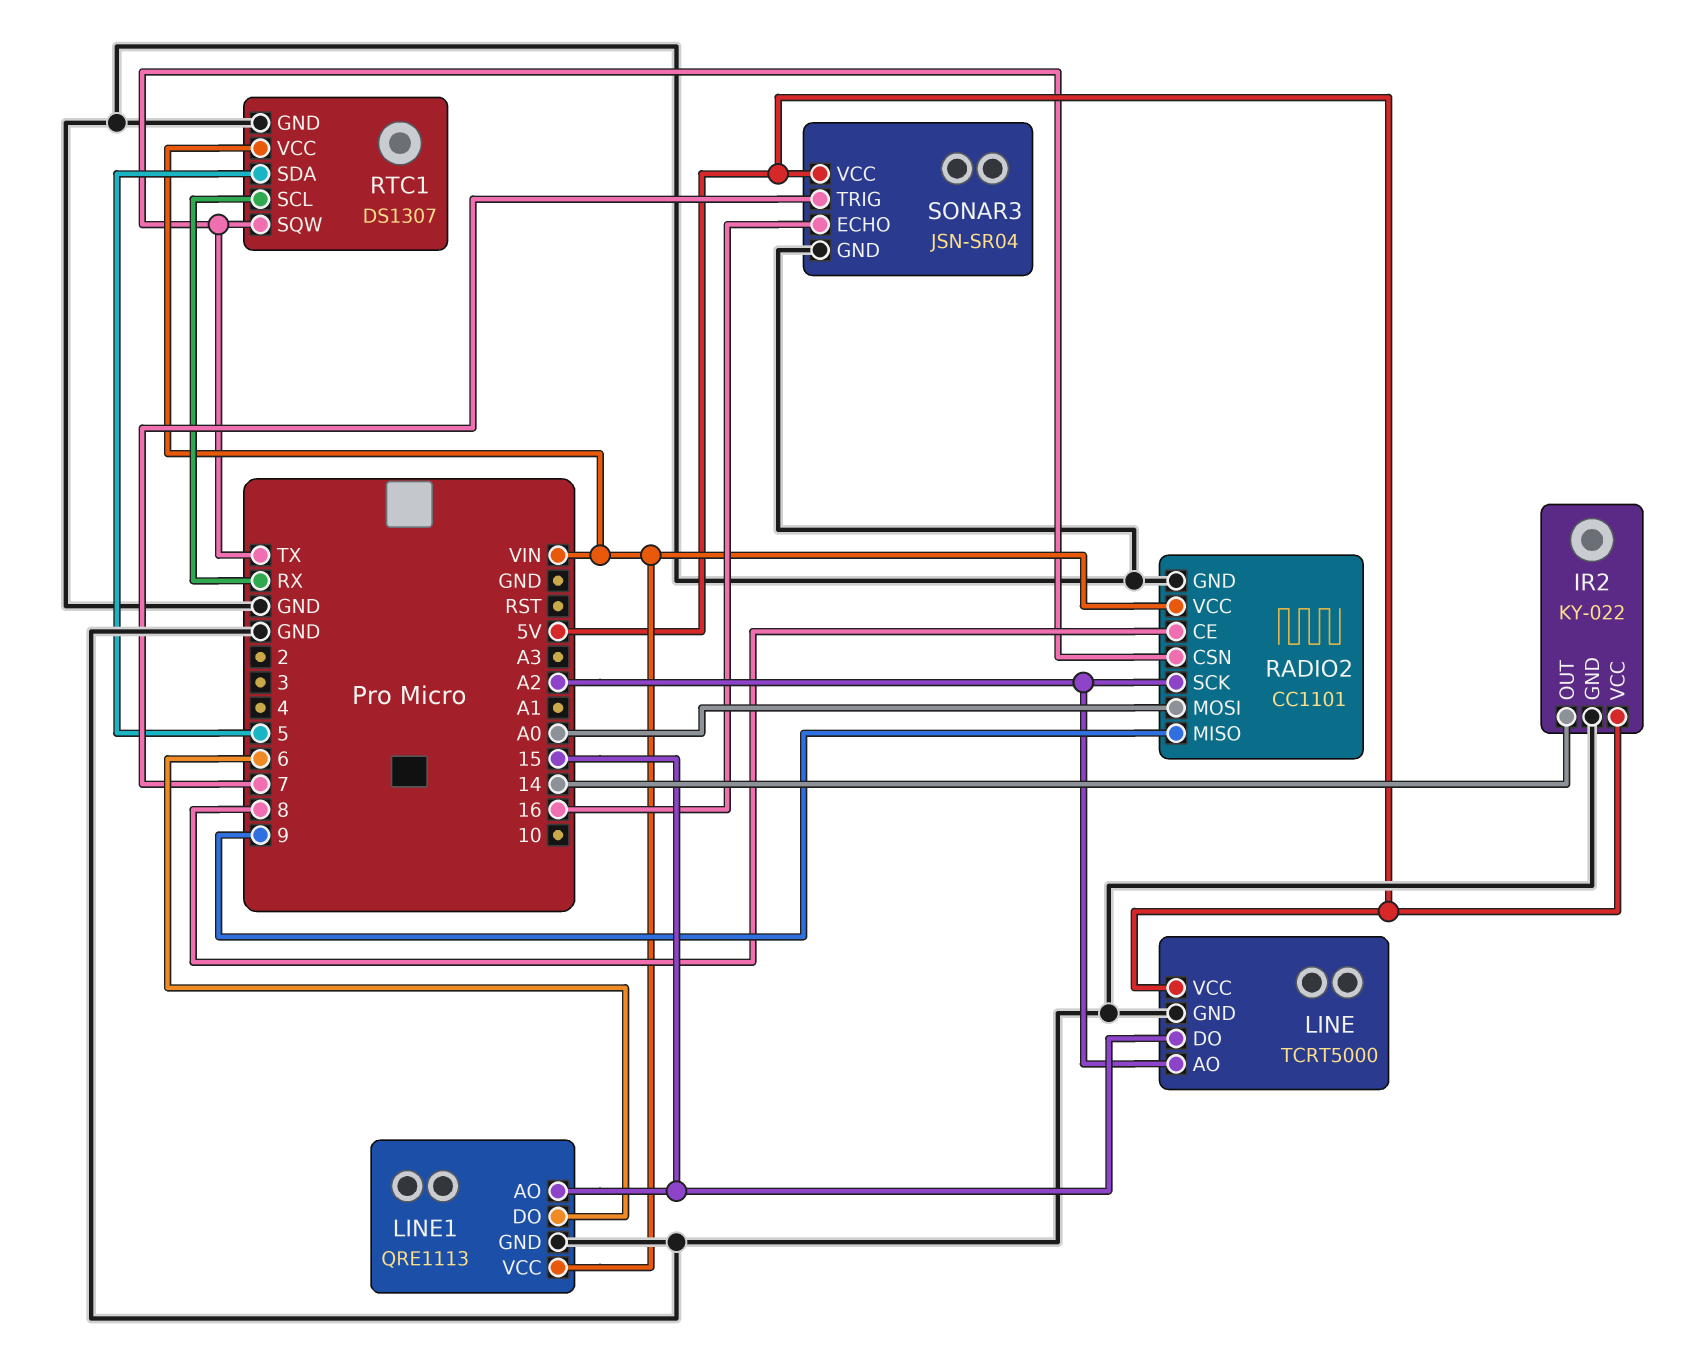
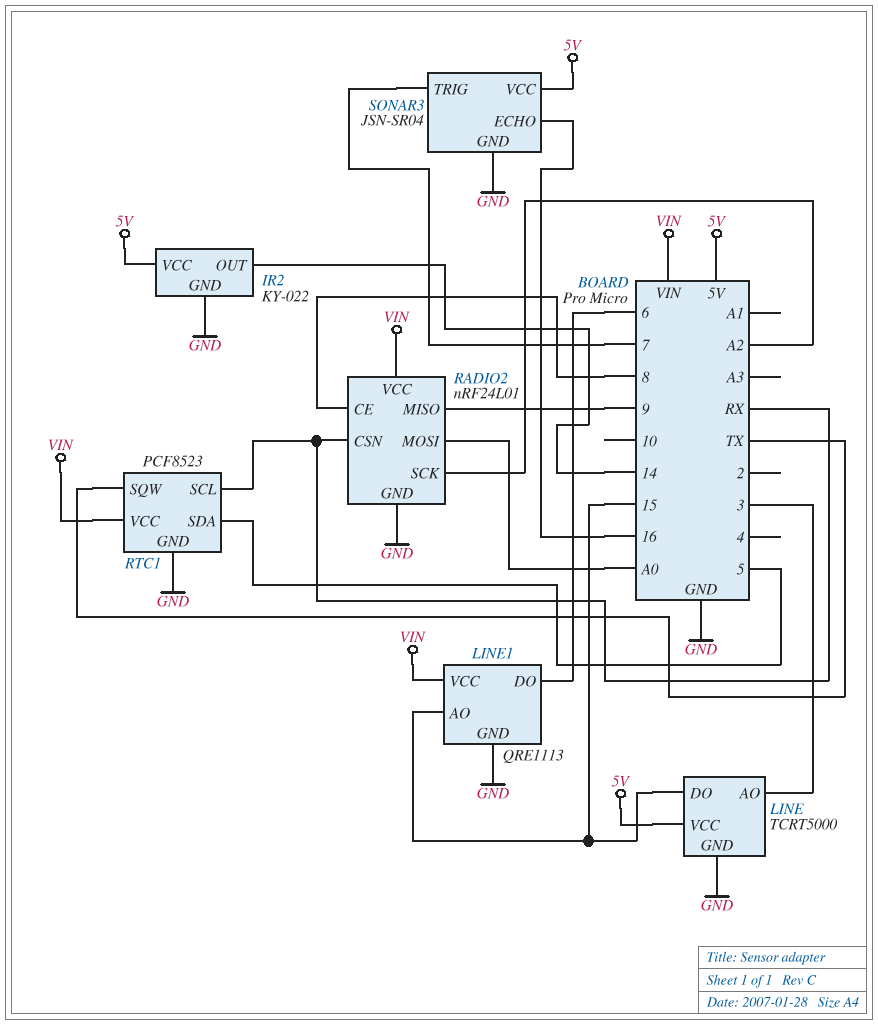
LINE pin AO: A2 -> 3
RADIO2: CC1101 -> nRF24L01
RADIO2 pin CSN: TX -> RX
RTC1: DS1307 -> PCF8523

